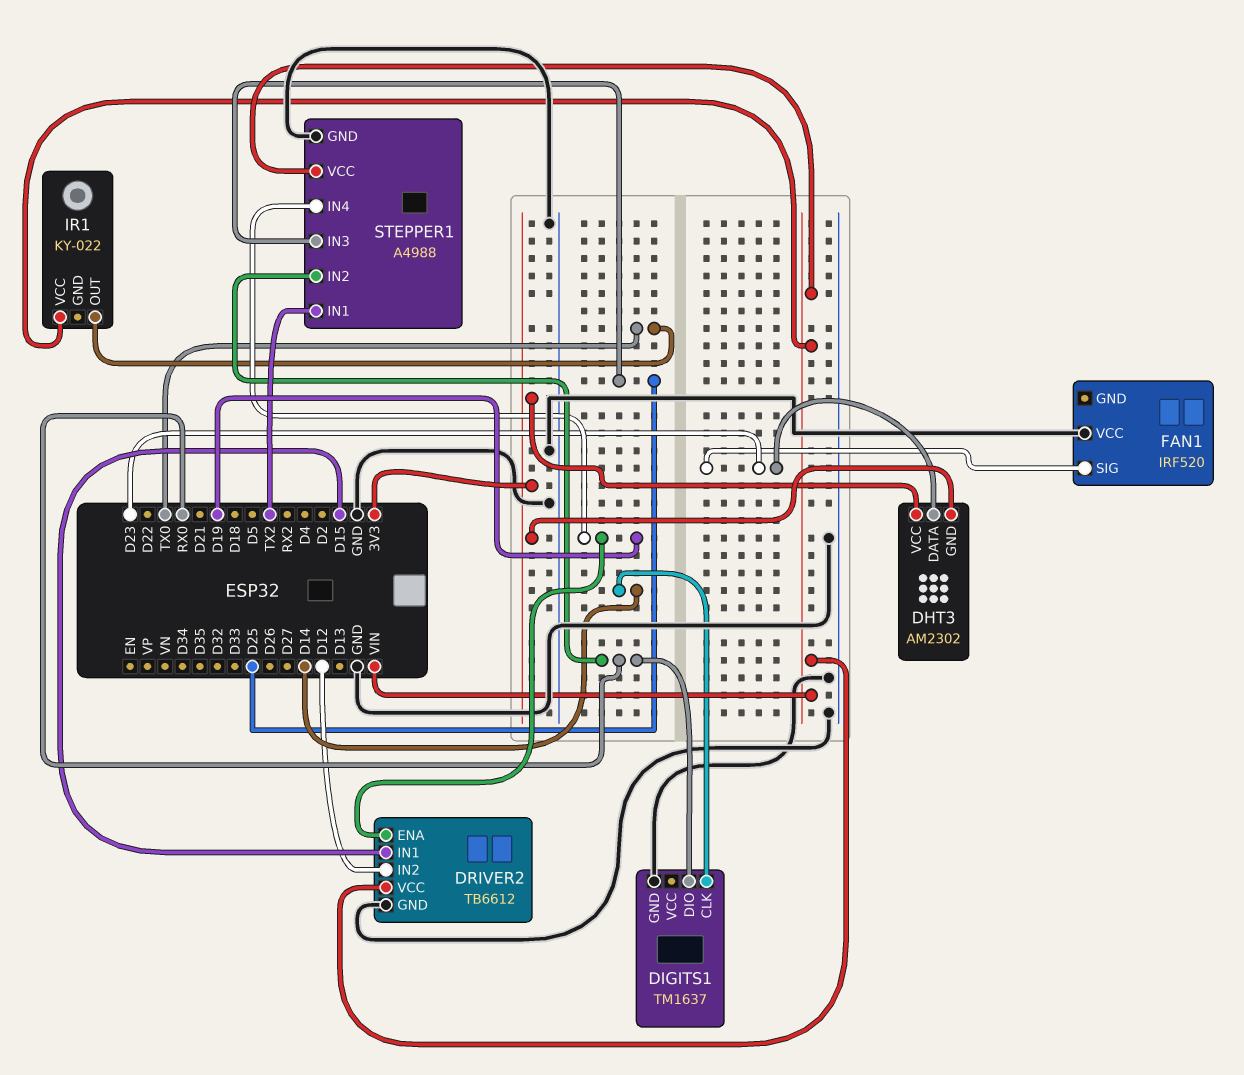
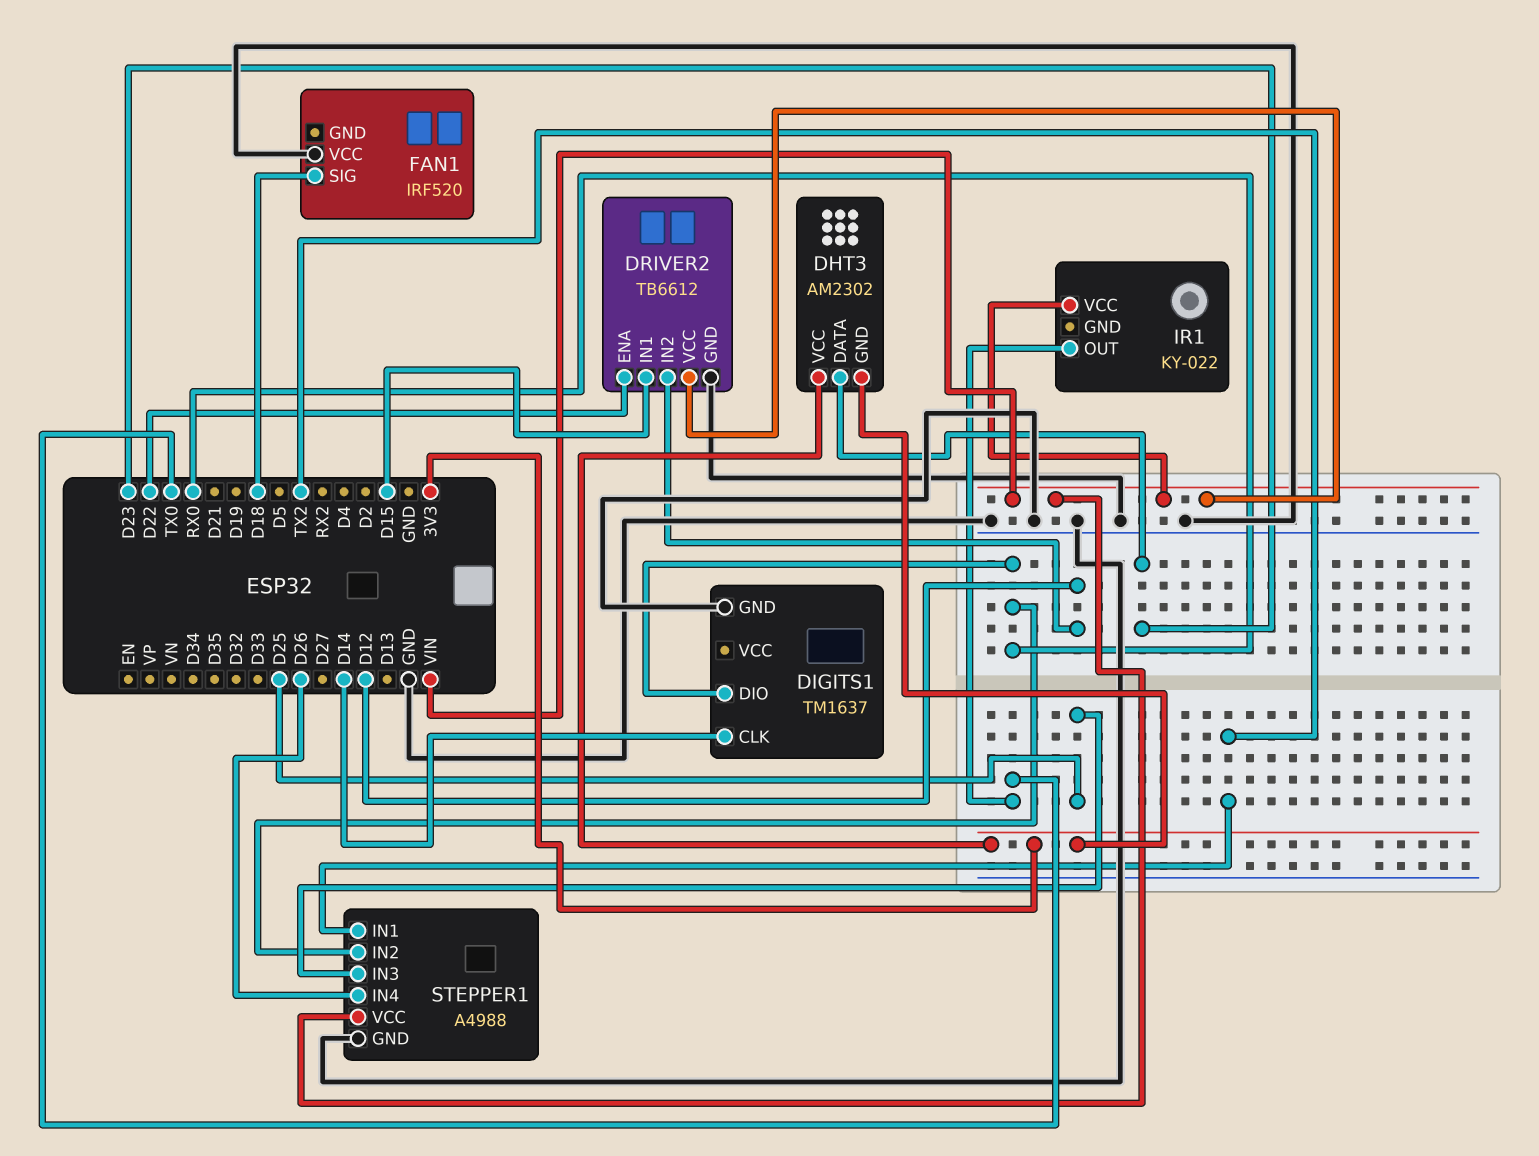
DRIVER2 pin ENA: D19 -> D22
FAN1 pin SIG: D23 -> D18
STEPPER1 pin IN4: D19 -> D26

